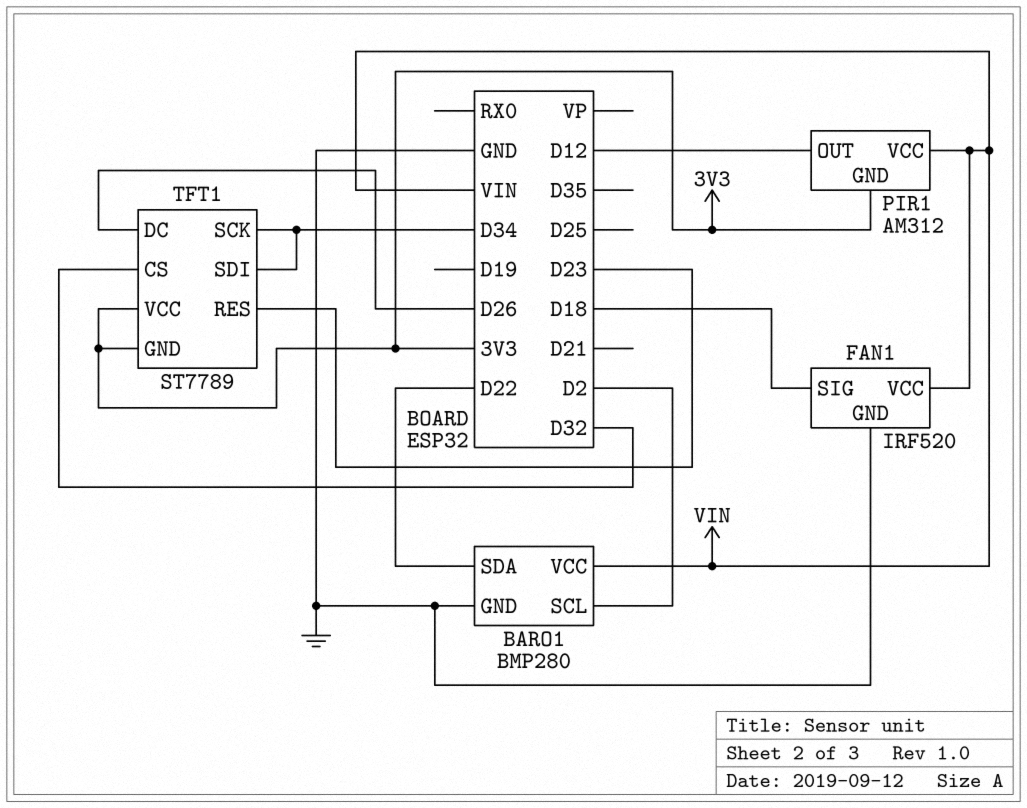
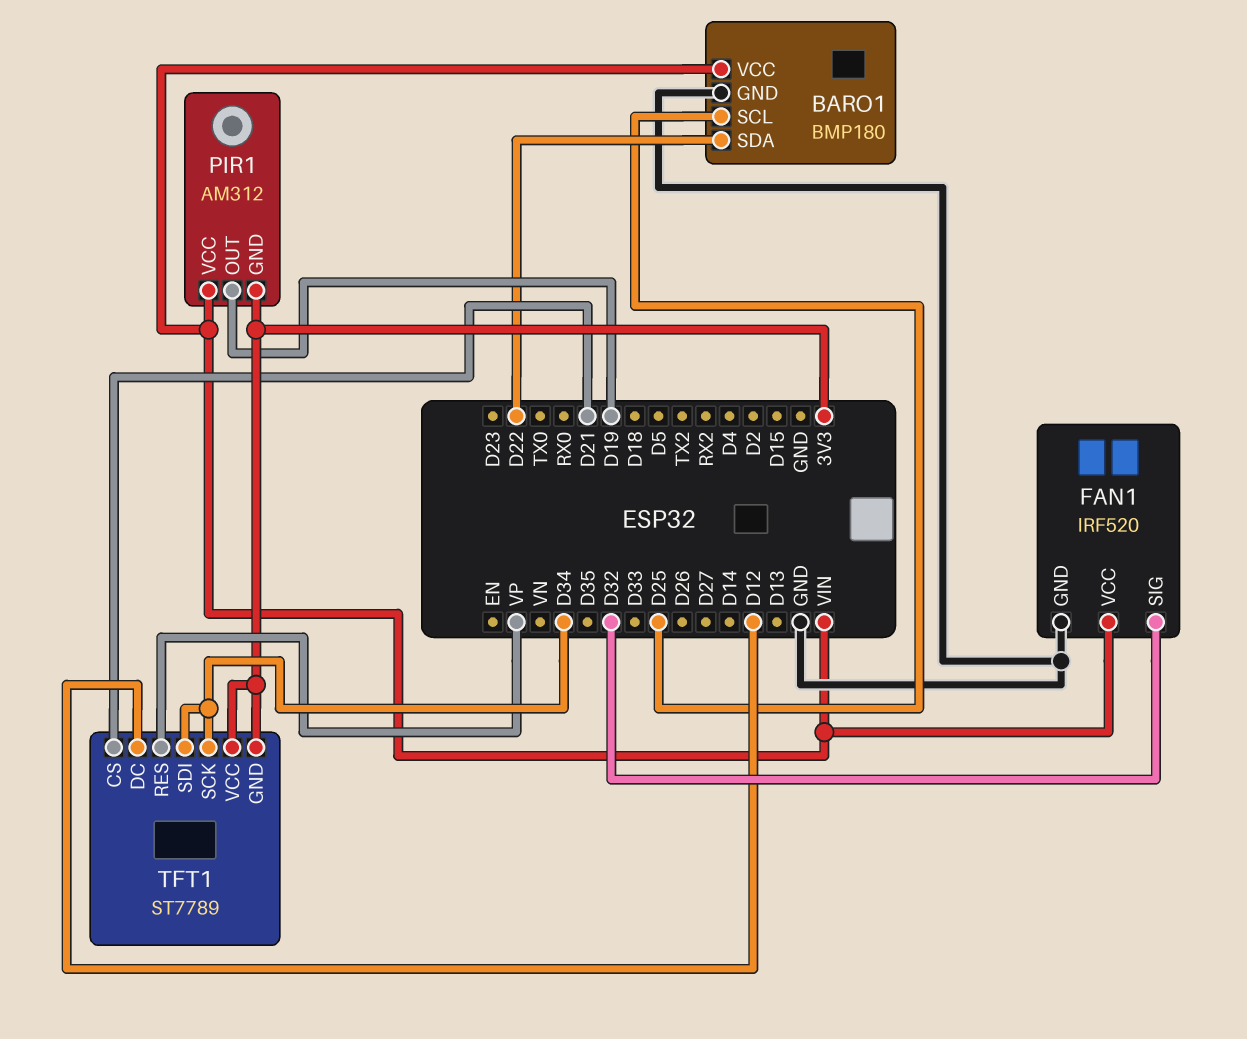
BARO1: BMP280 -> BMP180
BARO1 pin SCL: D2 -> D25
FAN1 pin SIG: D18 -> D32
PIR1 pin OUT: D12 -> D19
TFT1 pin CS: D32 -> D21
TFT1 pin DC: D26 -> D12
TFT1 pin RES: D23 -> VP

